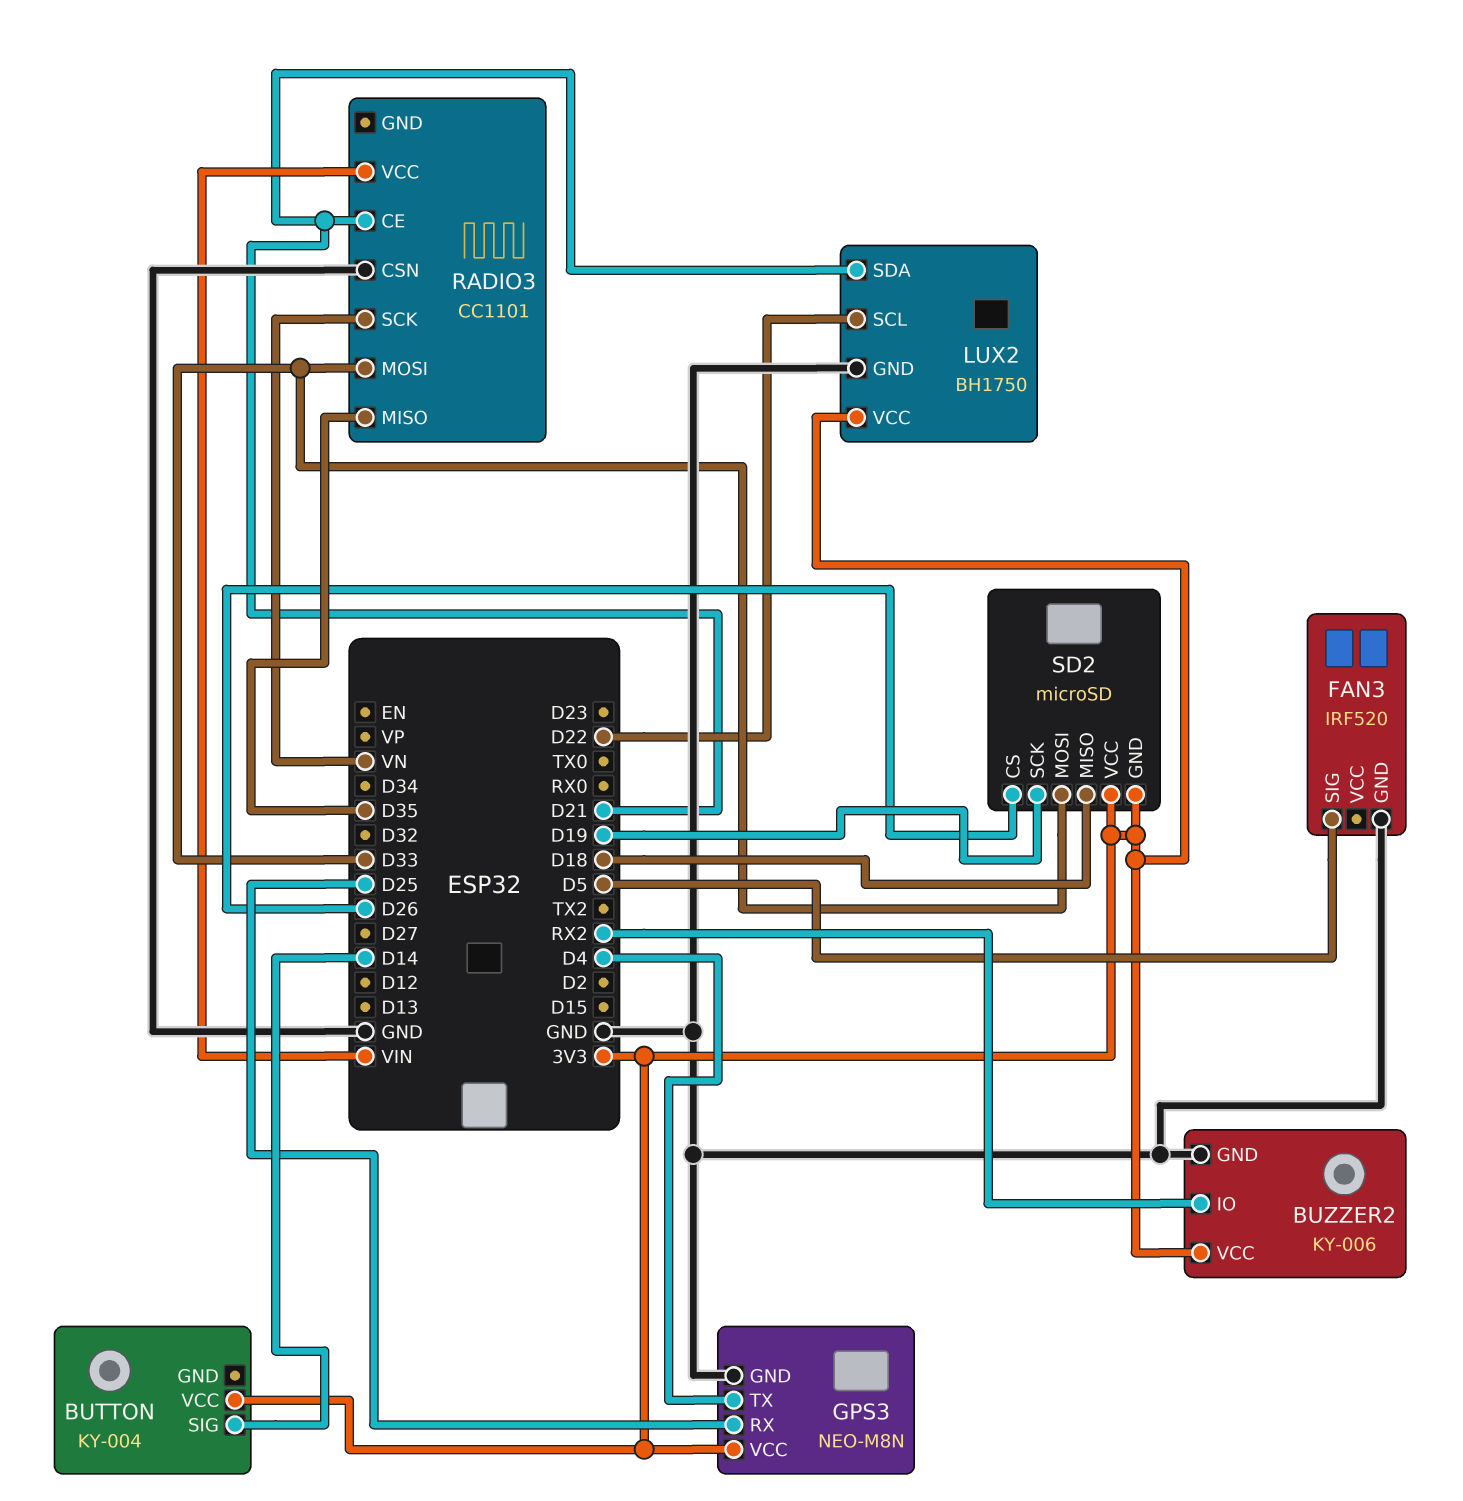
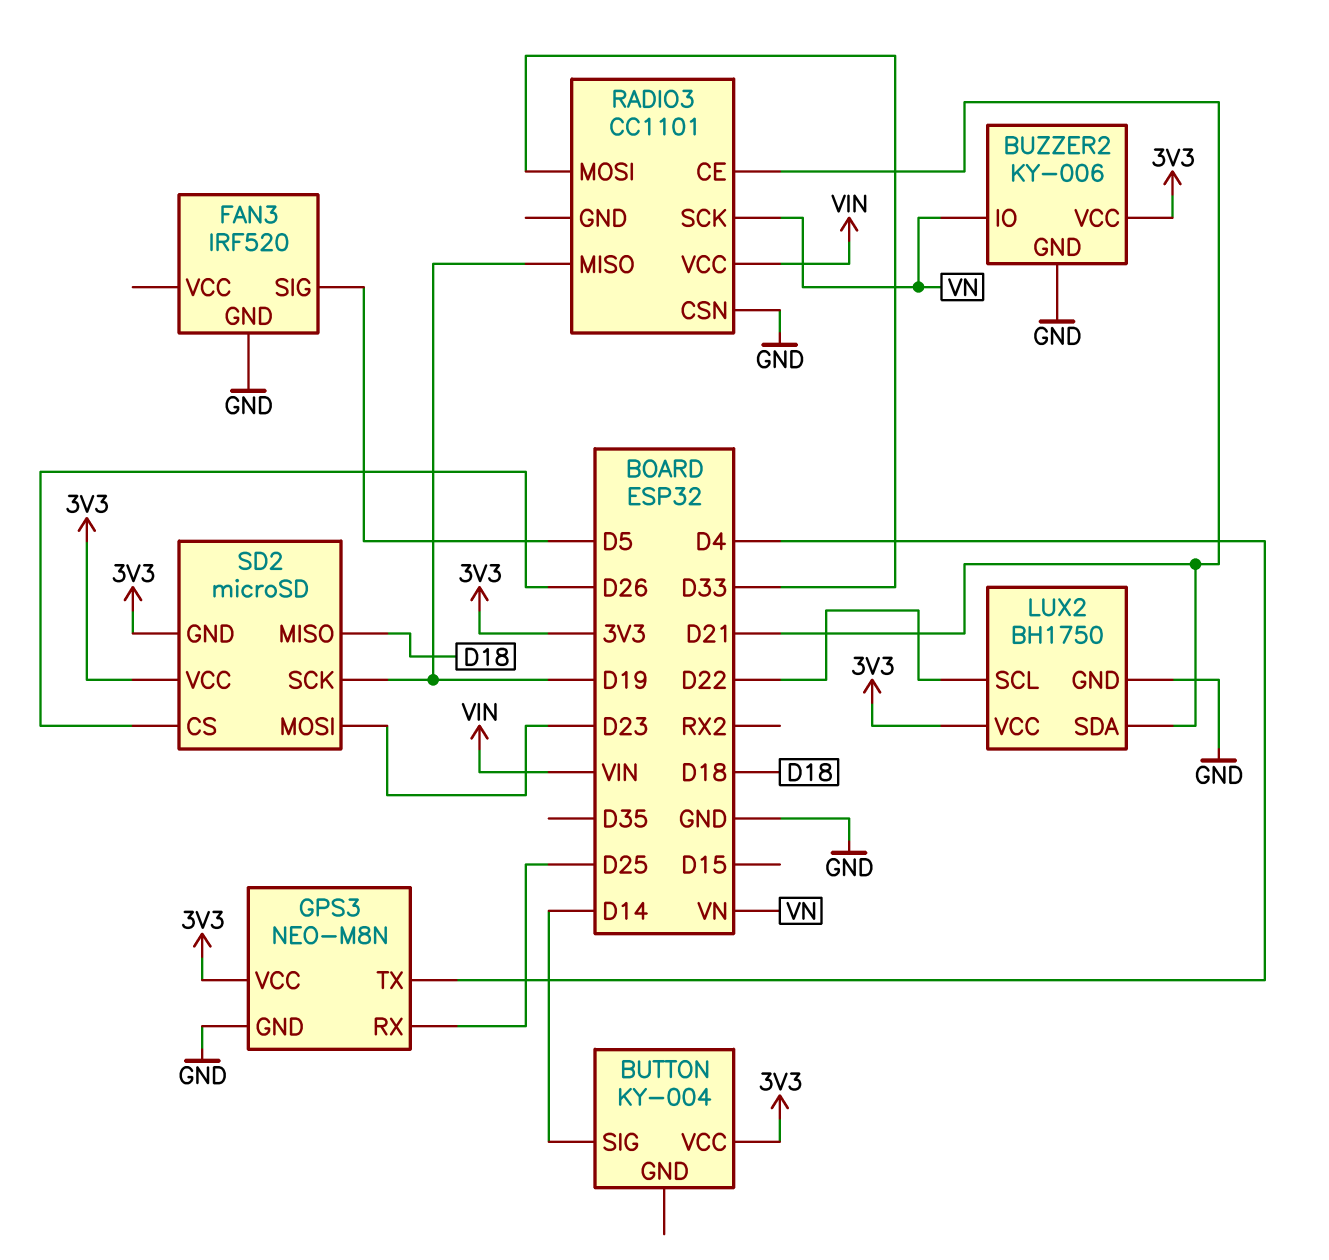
BUZZER2 pin IO: RX2 -> VN
RADIO3 pin MISO: D35 -> D19
SD2 pin MOSI: D33 -> D23

